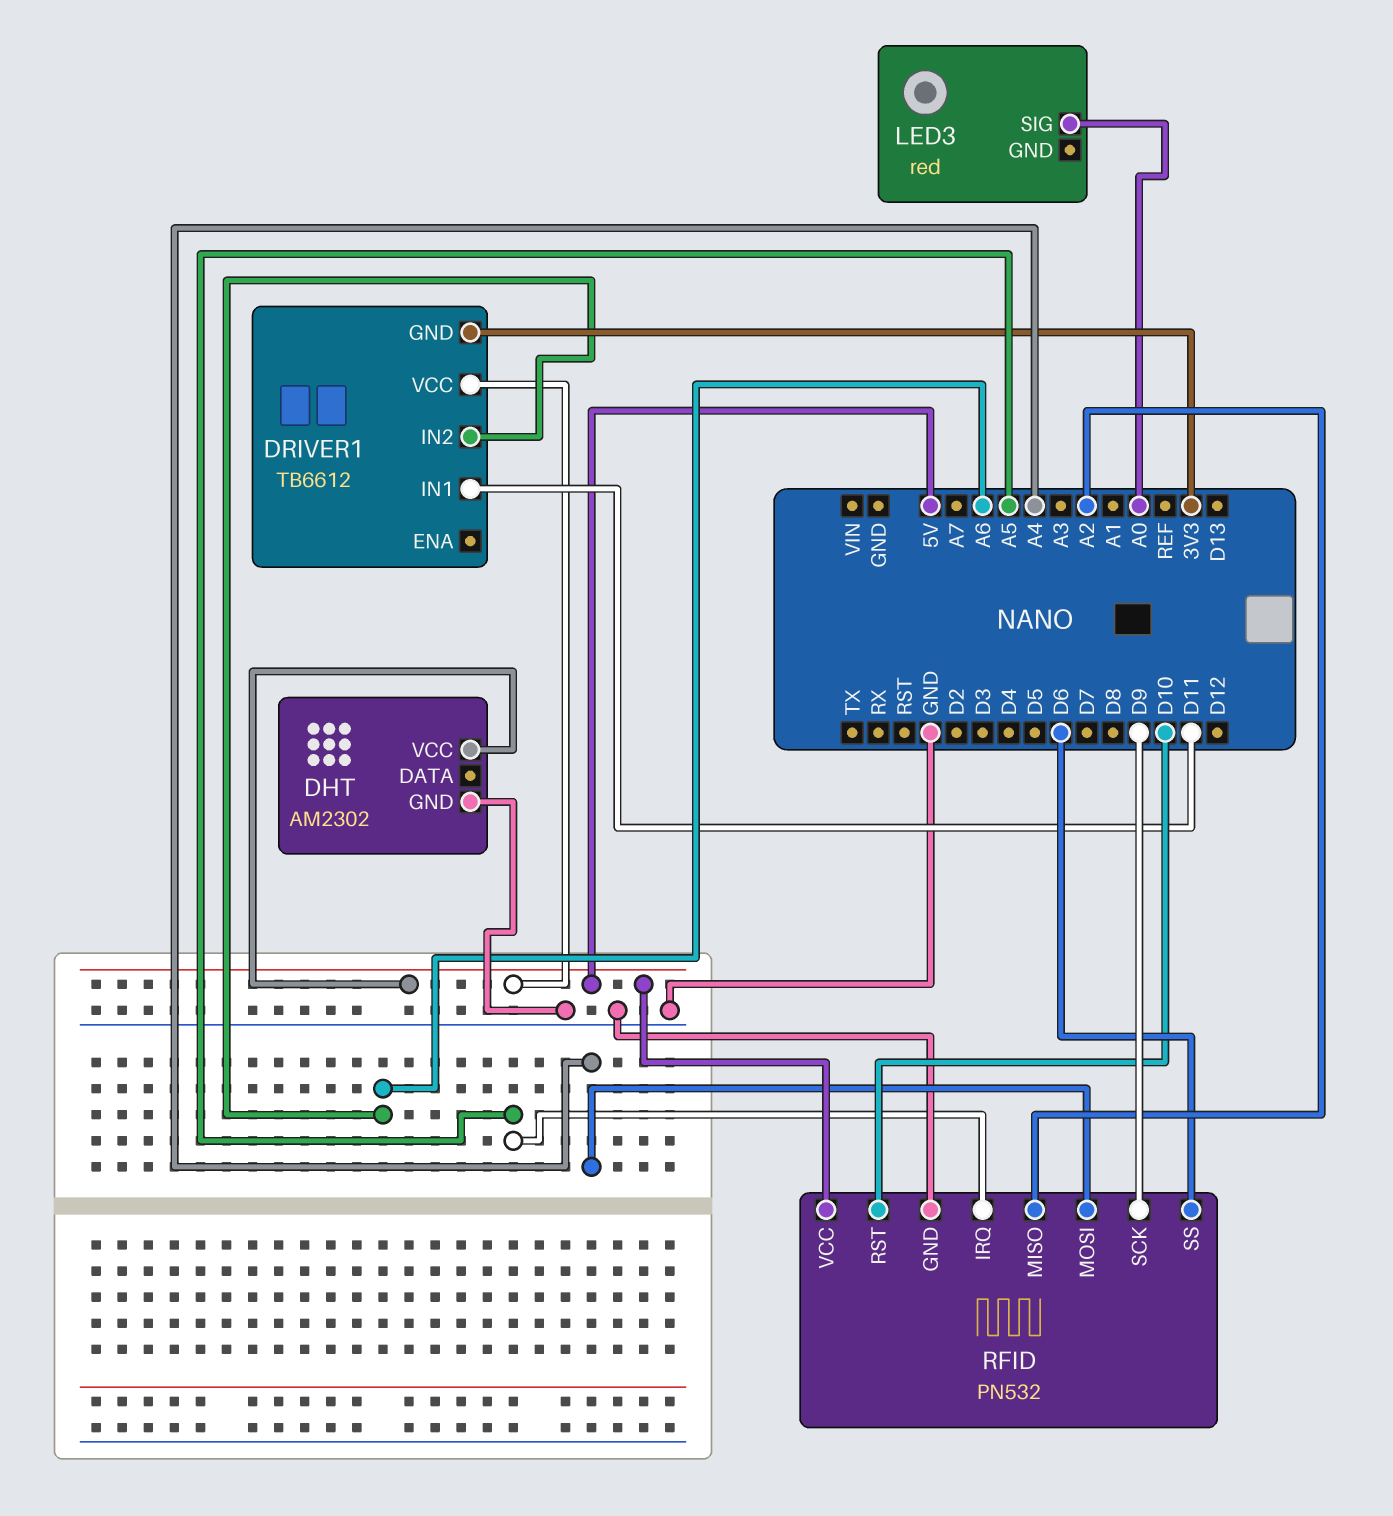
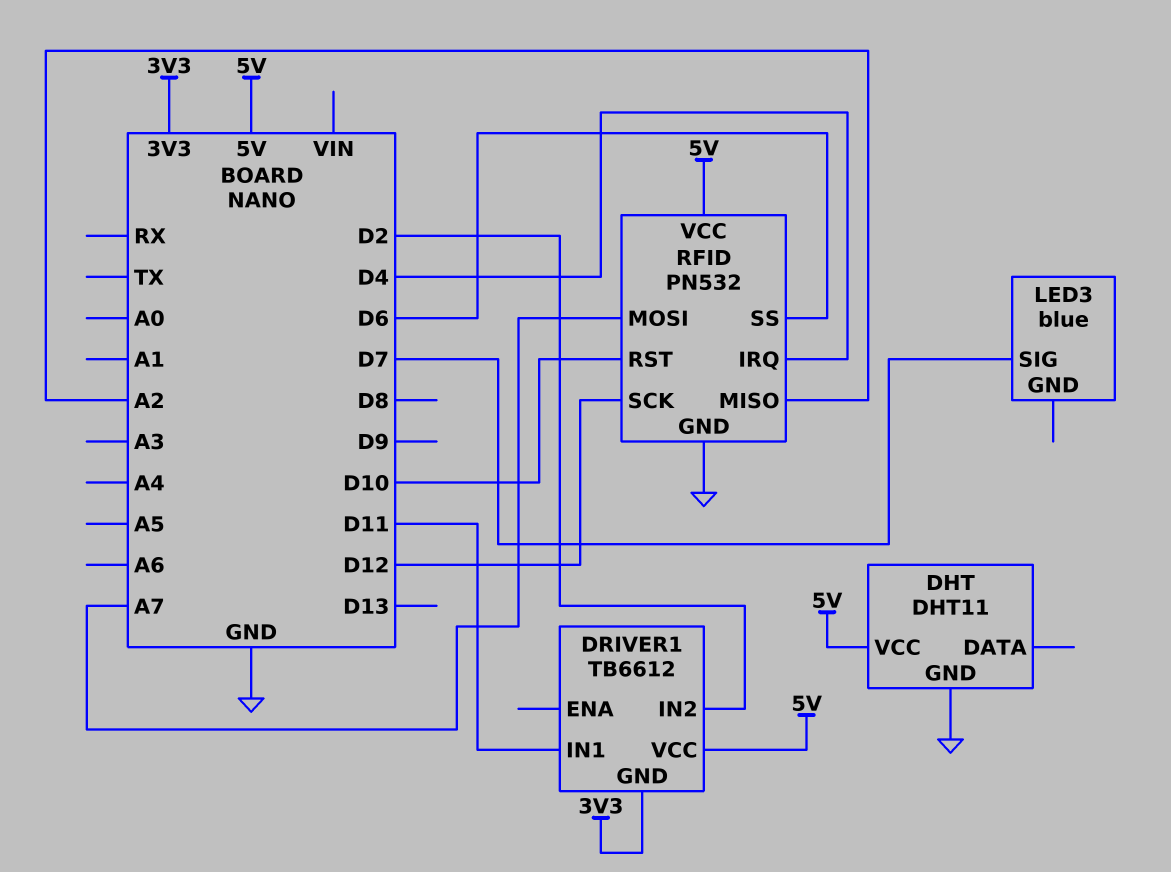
DHT: AM2302 -> DHT11
DRIVER1 pin IN2: A6 -> D2
LED3: red -> blue
LED3 pin SIG: A0 -> D7
RFID pin IRQ: A5 -> D4
RFID pin MOSI: A4 -> A7
RFID pin SCK: D9 -> D12

